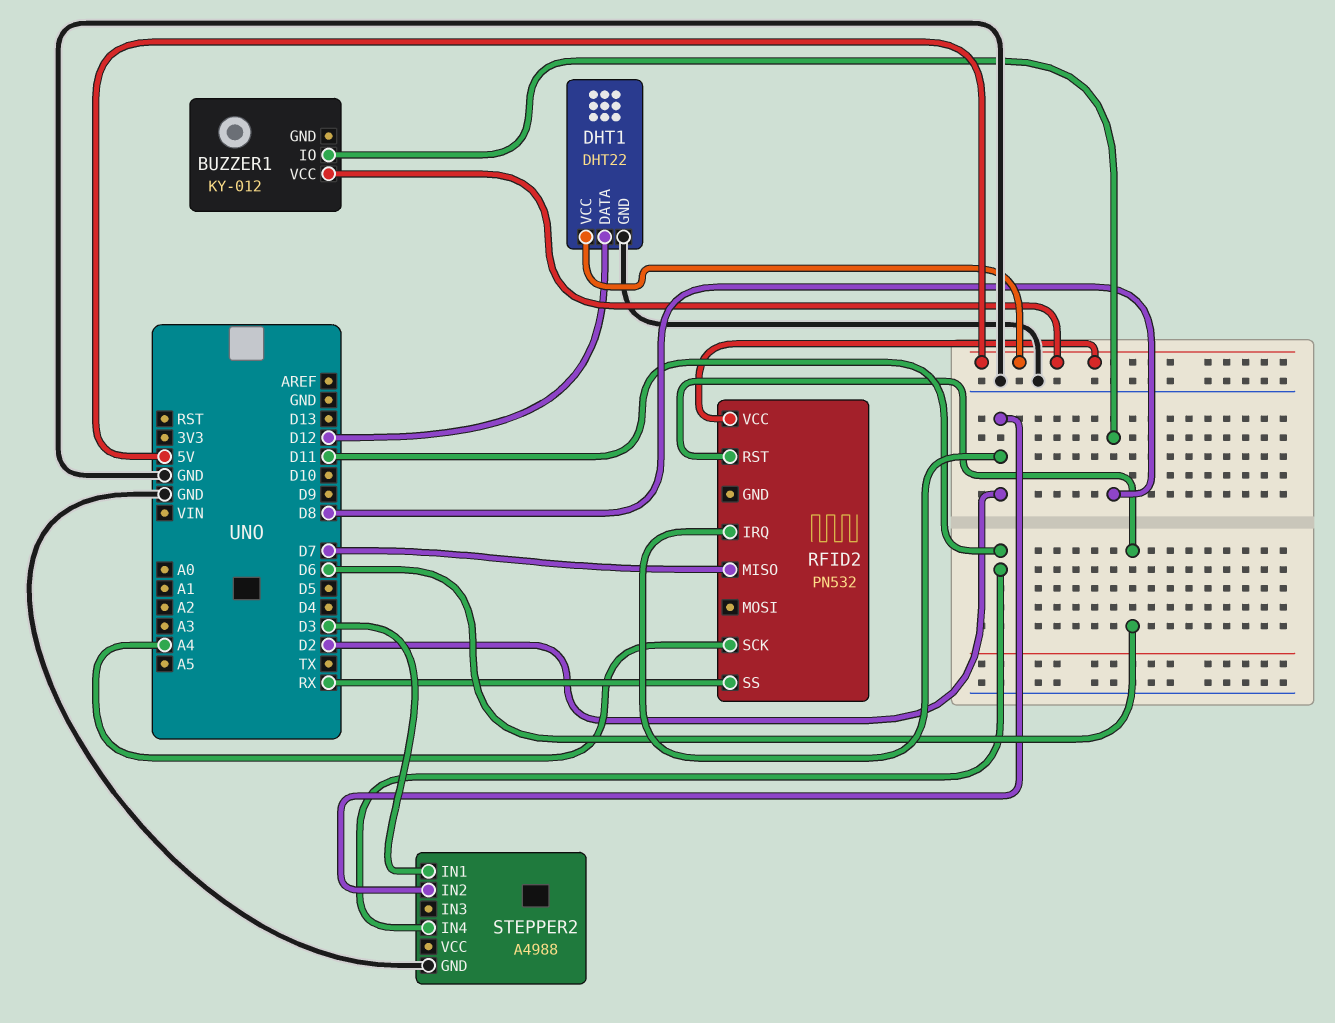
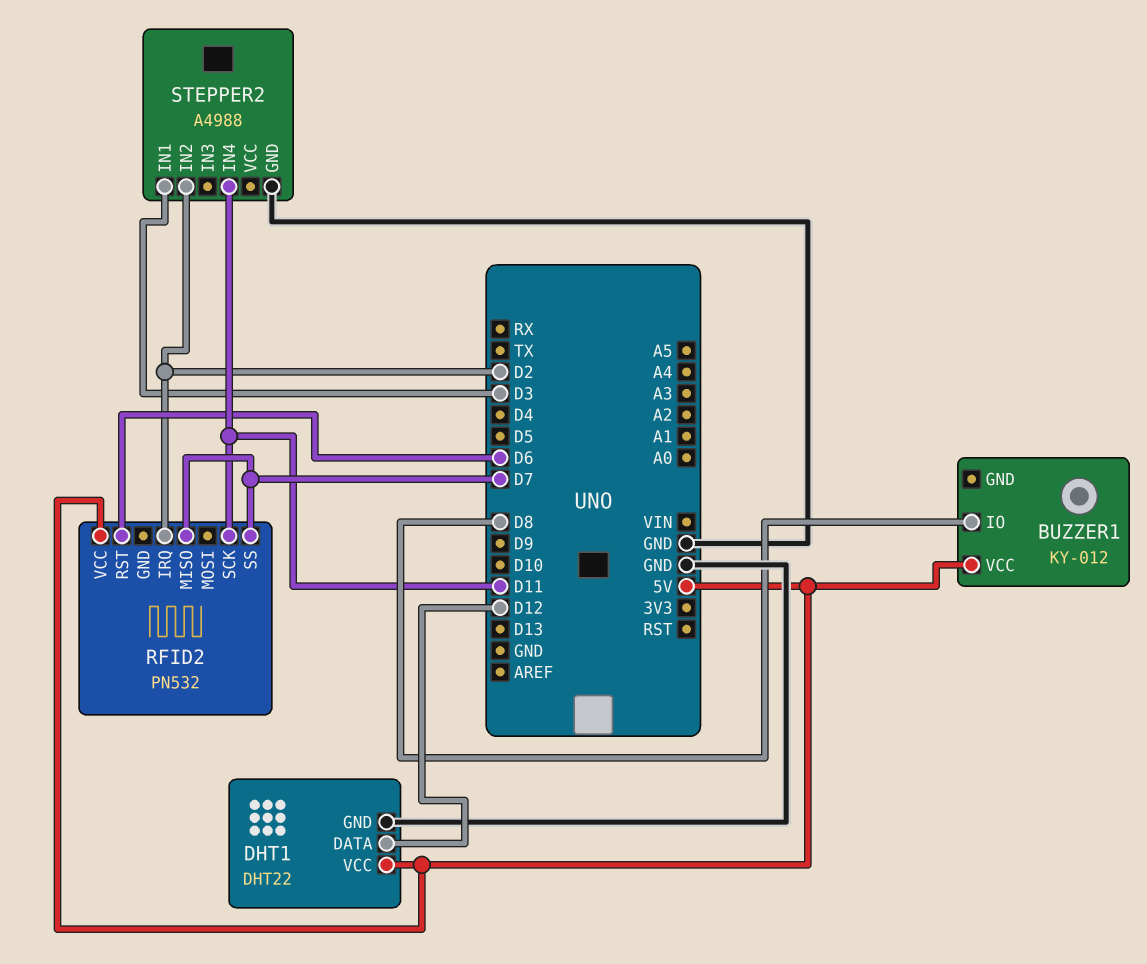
RFID2 pin SCK: A4 -> D11
RFID2 pin SS: RX -> D7

